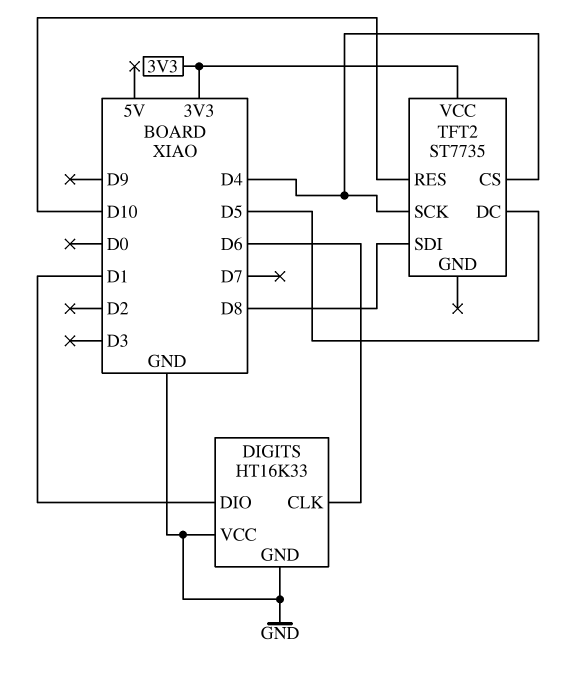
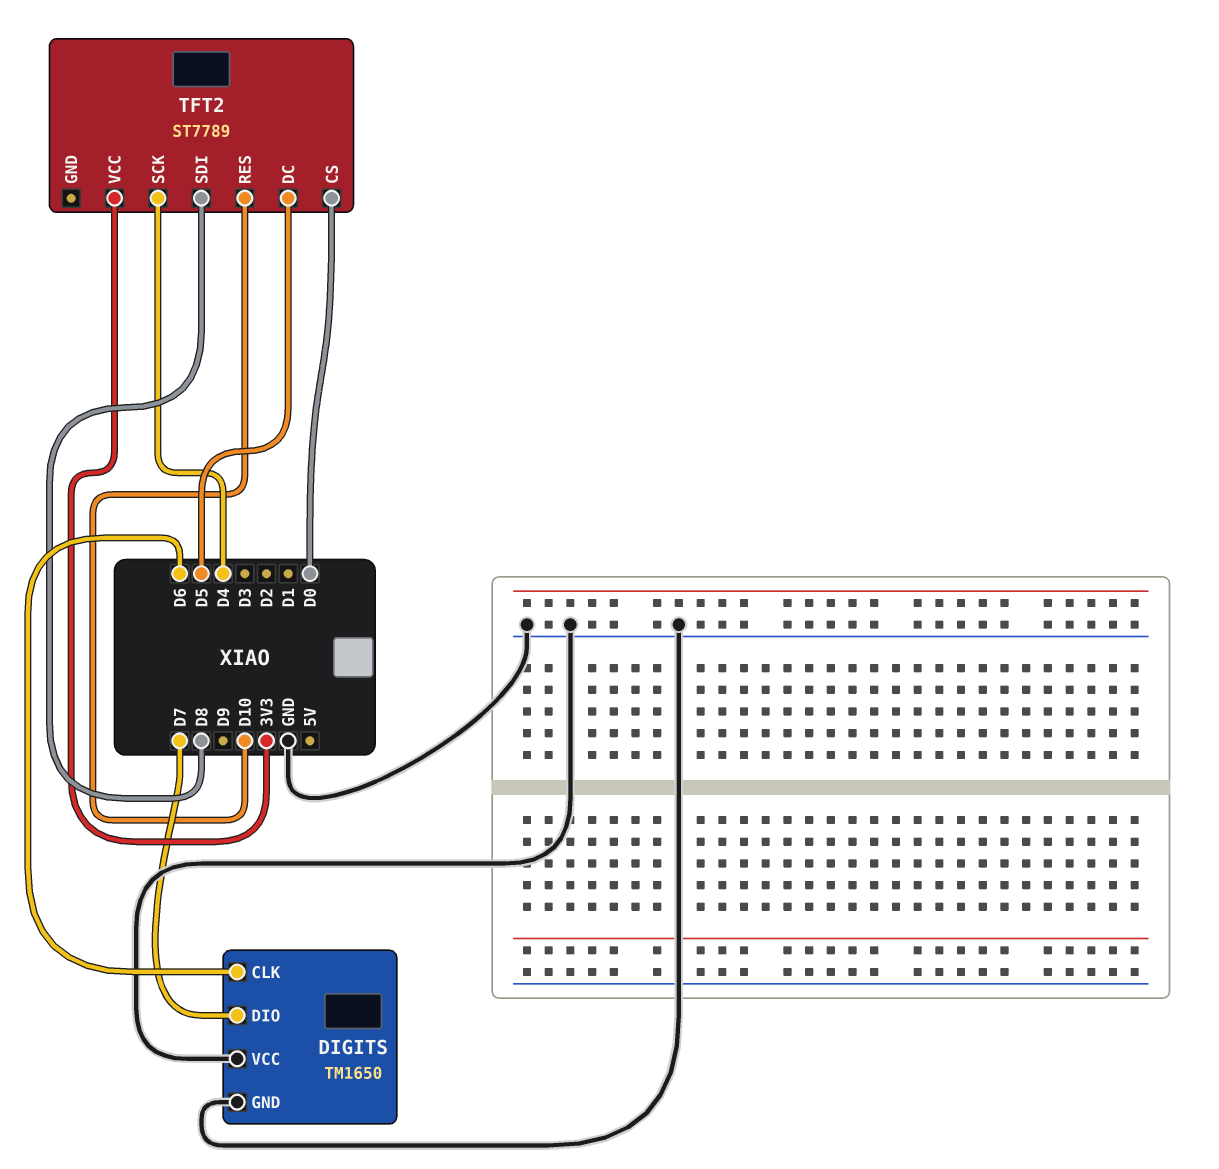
DIGITS: HT16K33 -> TM1650
DIGITS pin DIO: D1 -> D7
TFT2: ST7735 -> ST7789
TFT2 pin CS: D4 -> D0

